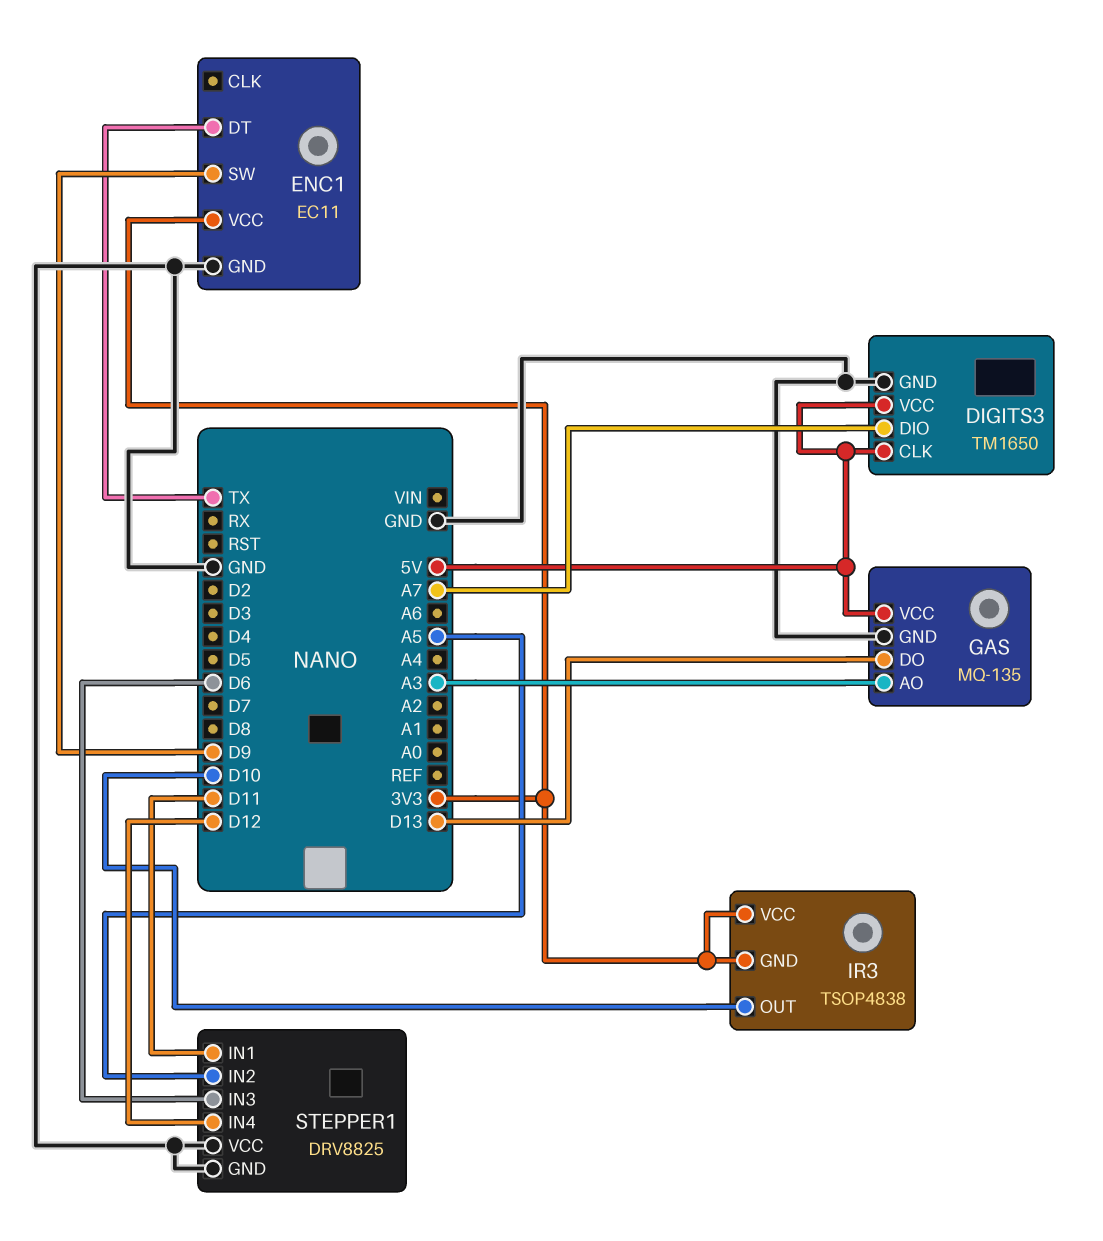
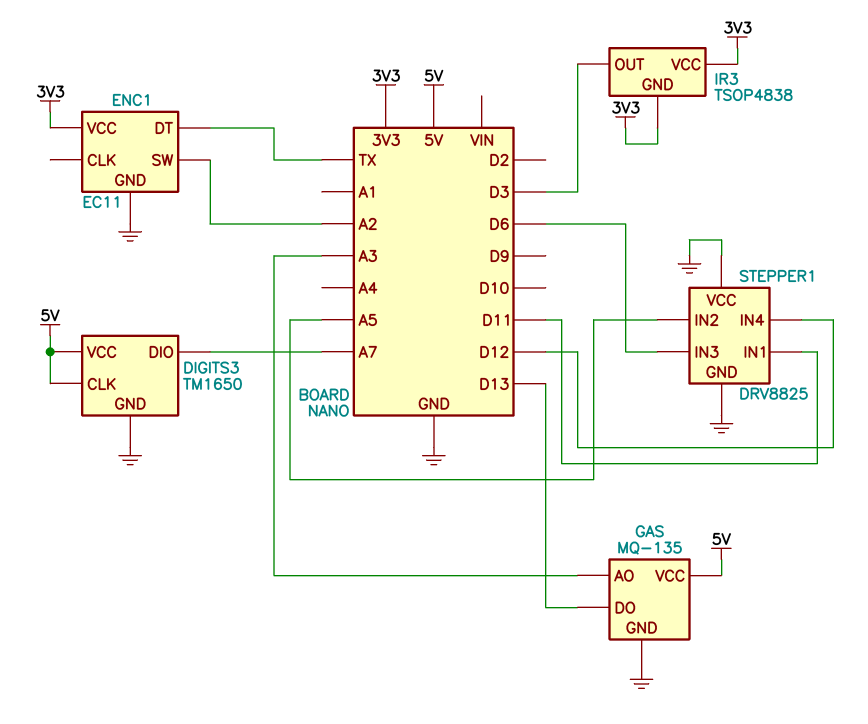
ENC1 pin SW: D9 -> A2
IR3 pin OUT: D10 -> D3

